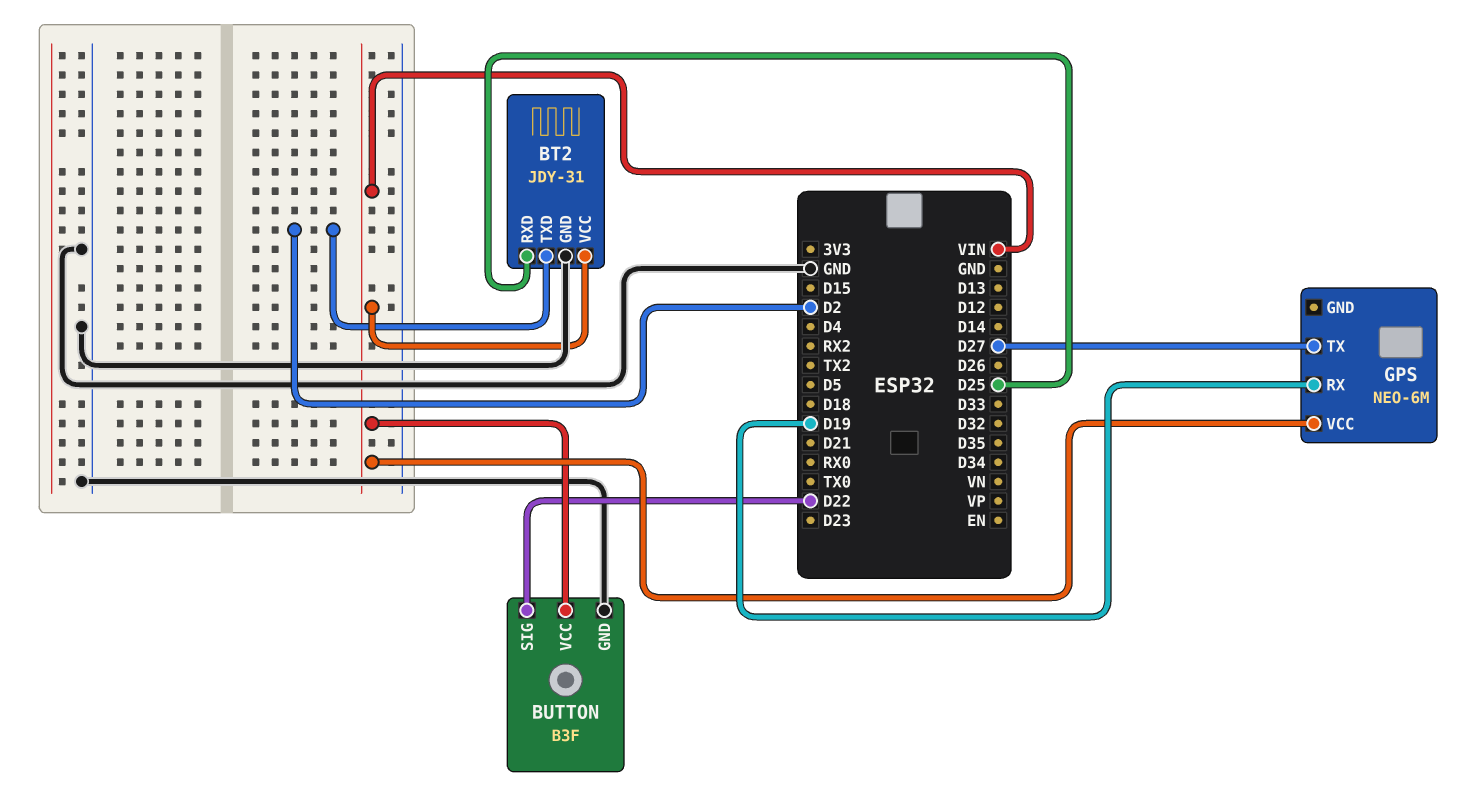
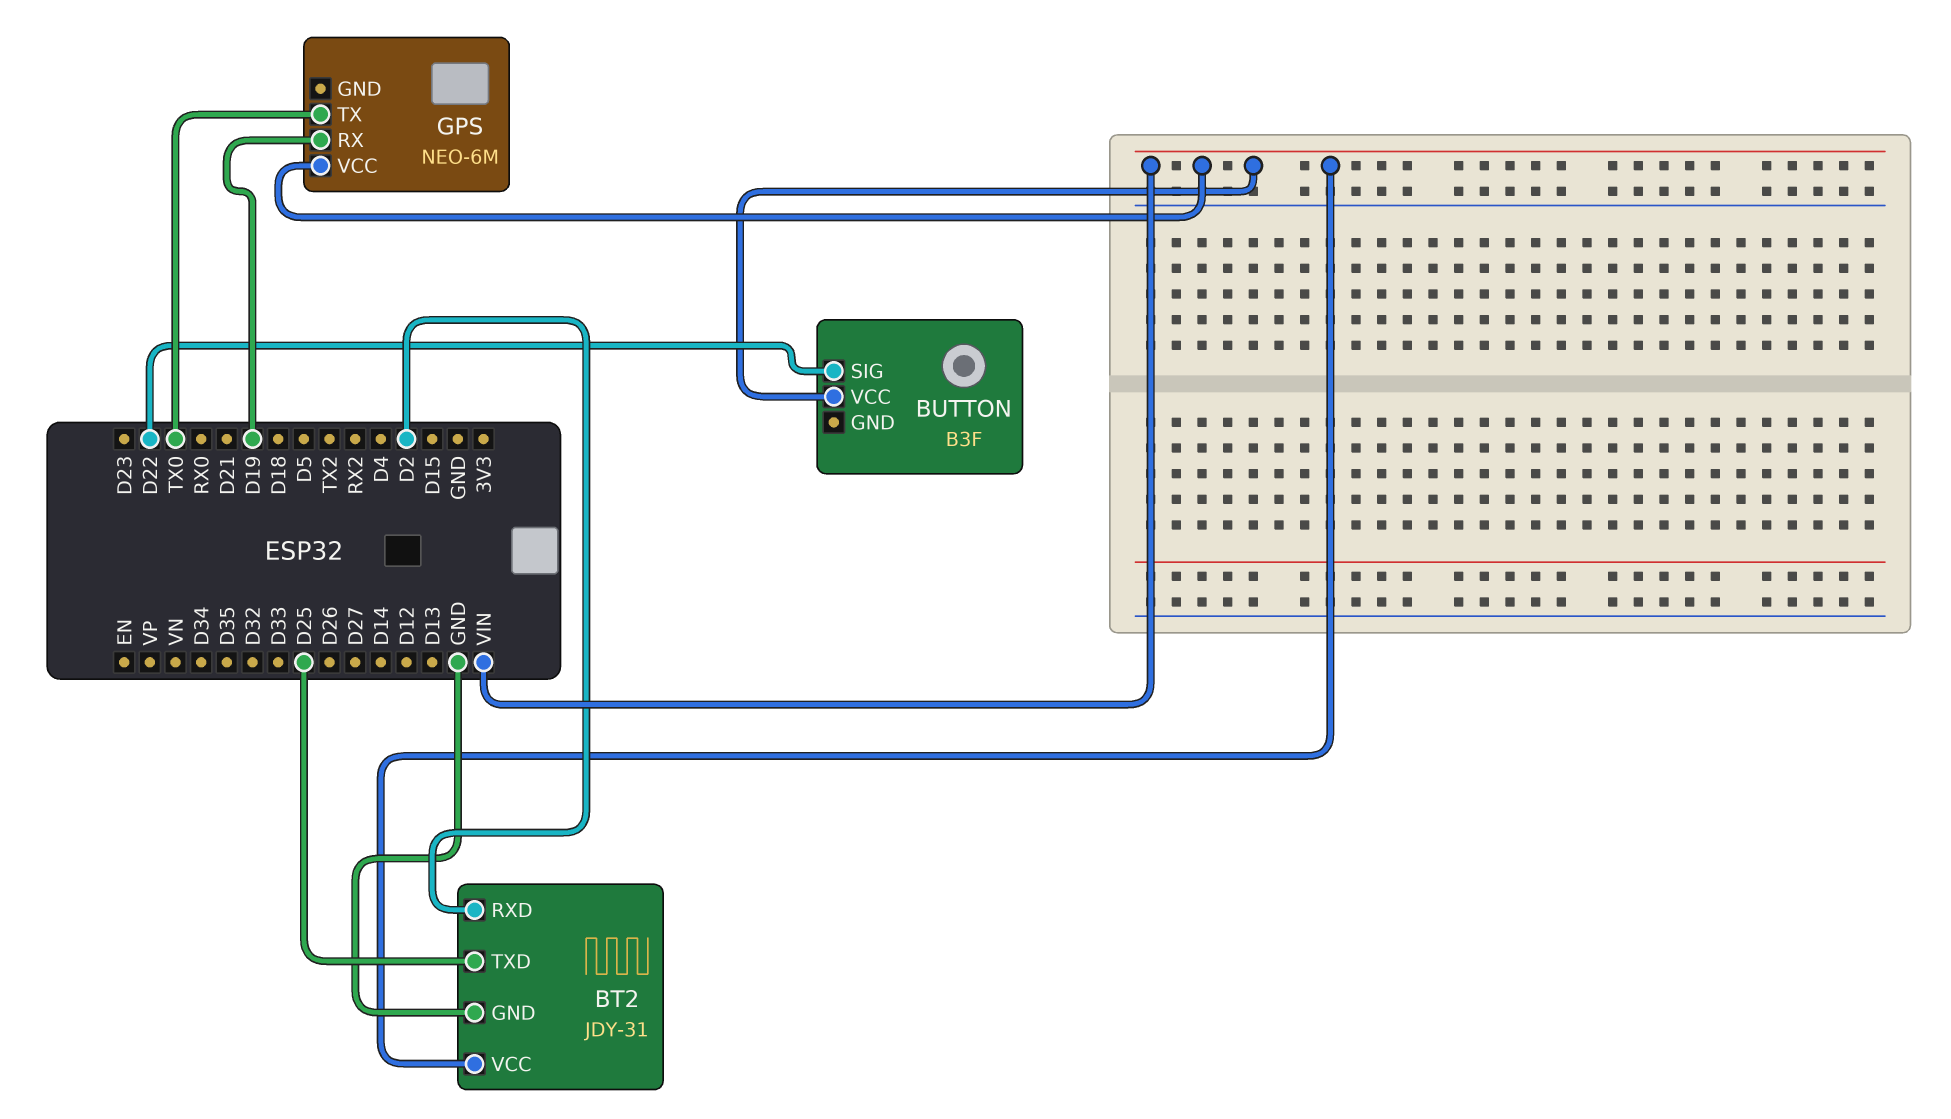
BT2 pin RXD: D25 -> D2
BT2 pin TXD: D2 -> D25
BUTTON pin GND: GND -> none
GPS pin TX: D27 -> TX0

